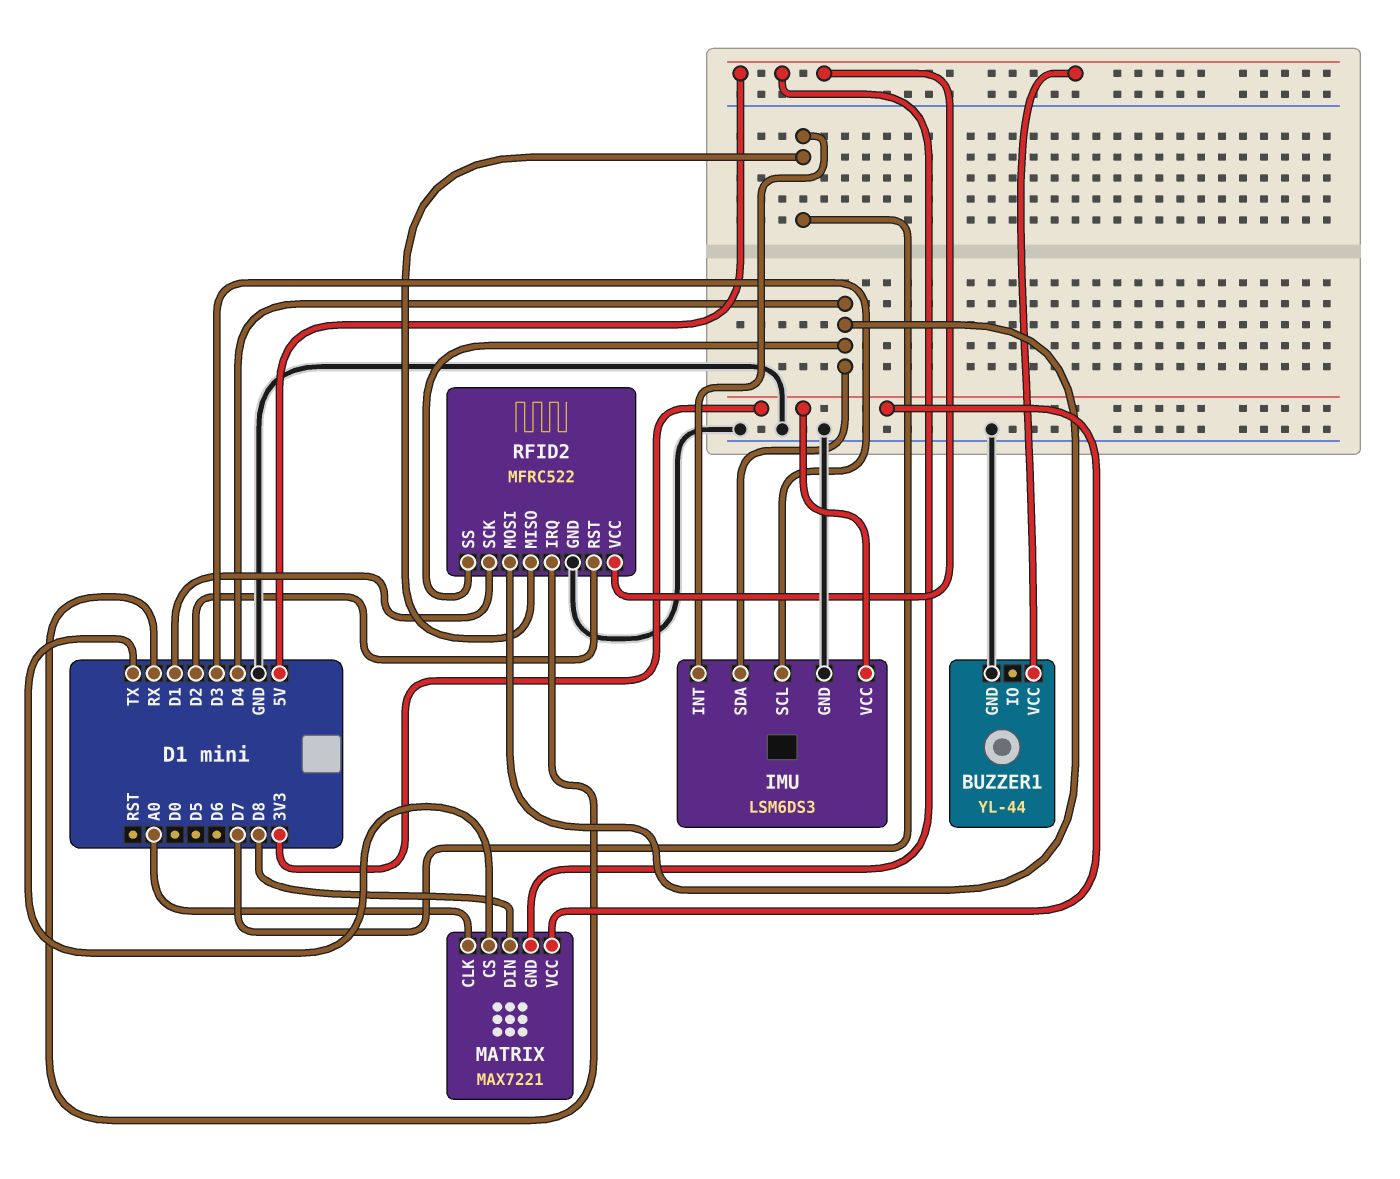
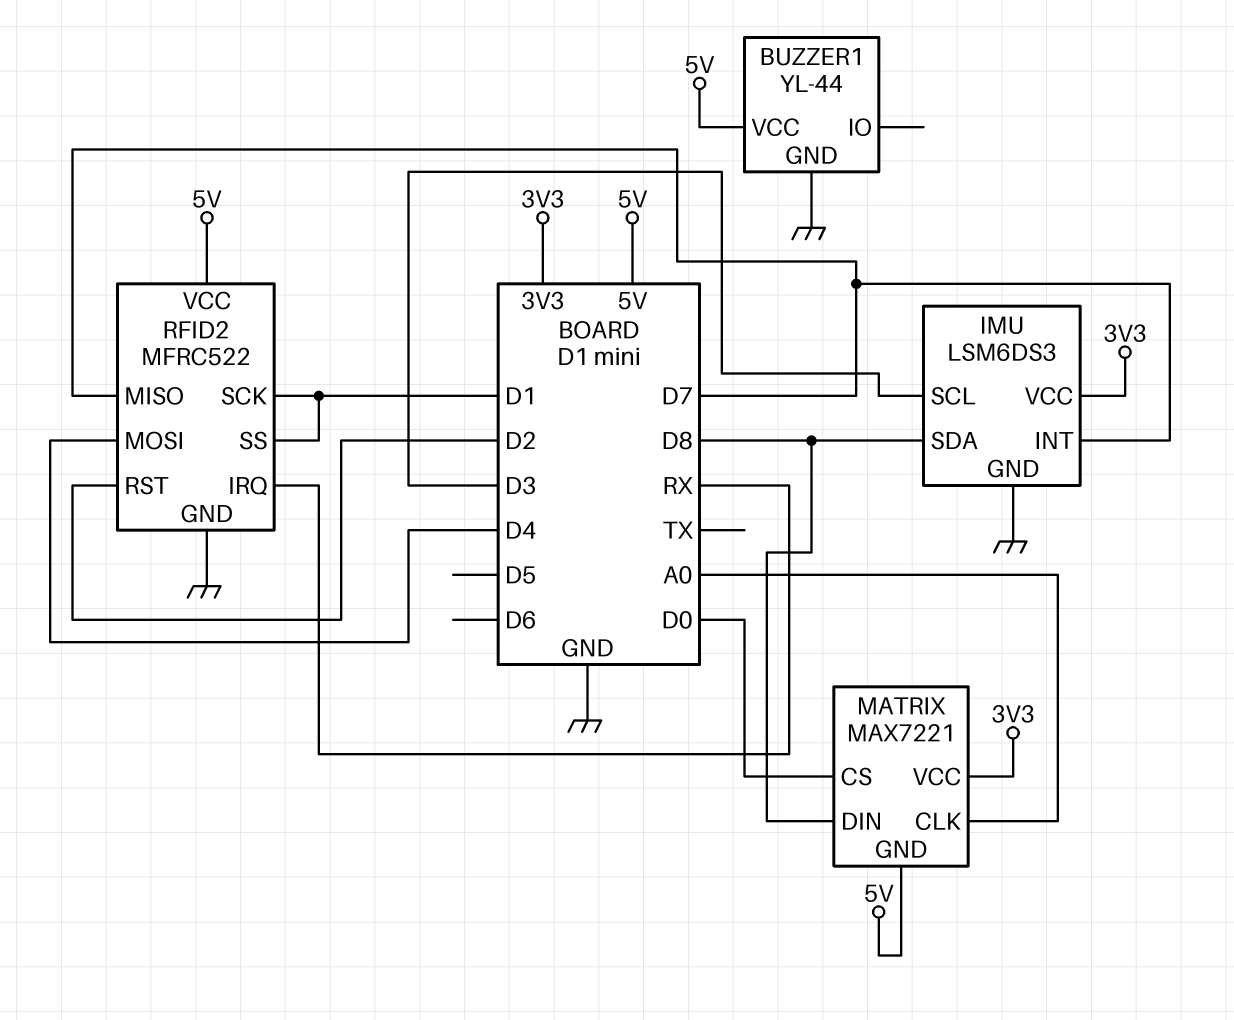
IMU pin SDA: D4 -> D8
MATRIX pin CS: TX -> D0
RFID2 pin SS: D4 -> D1

